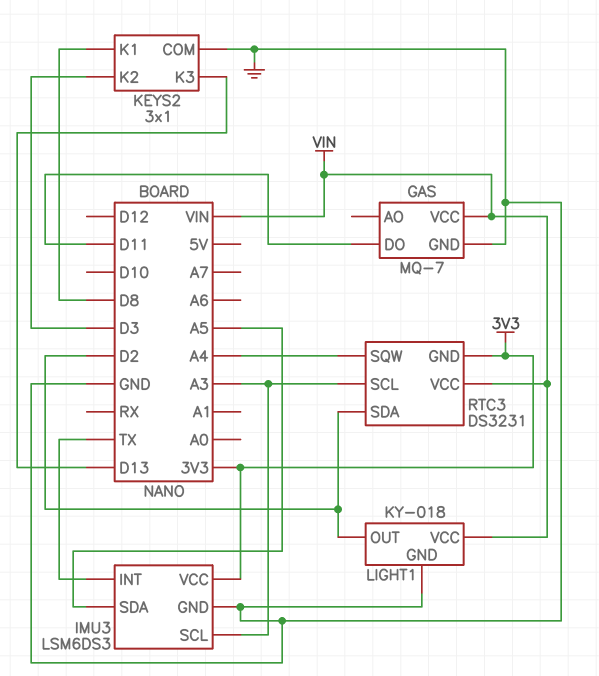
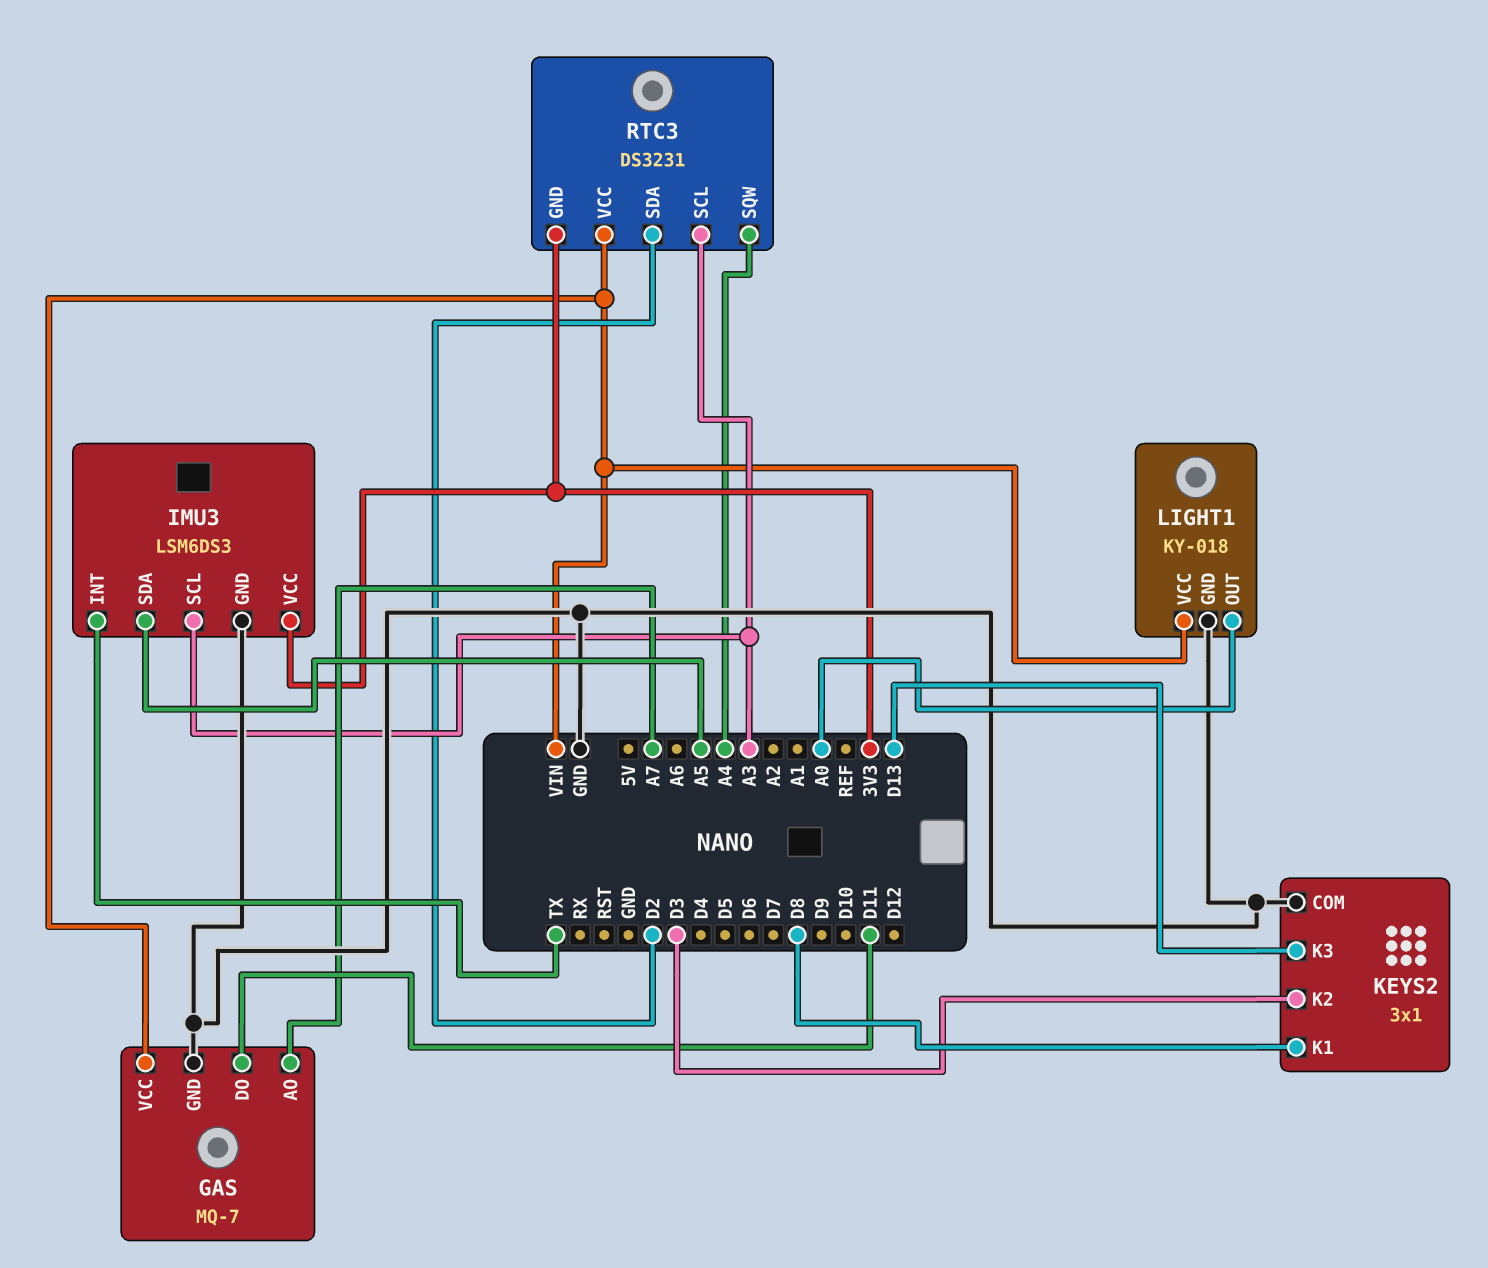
GAS pin AO: none -> A7
LIGHT1 pin OUT: D2 -> A0

